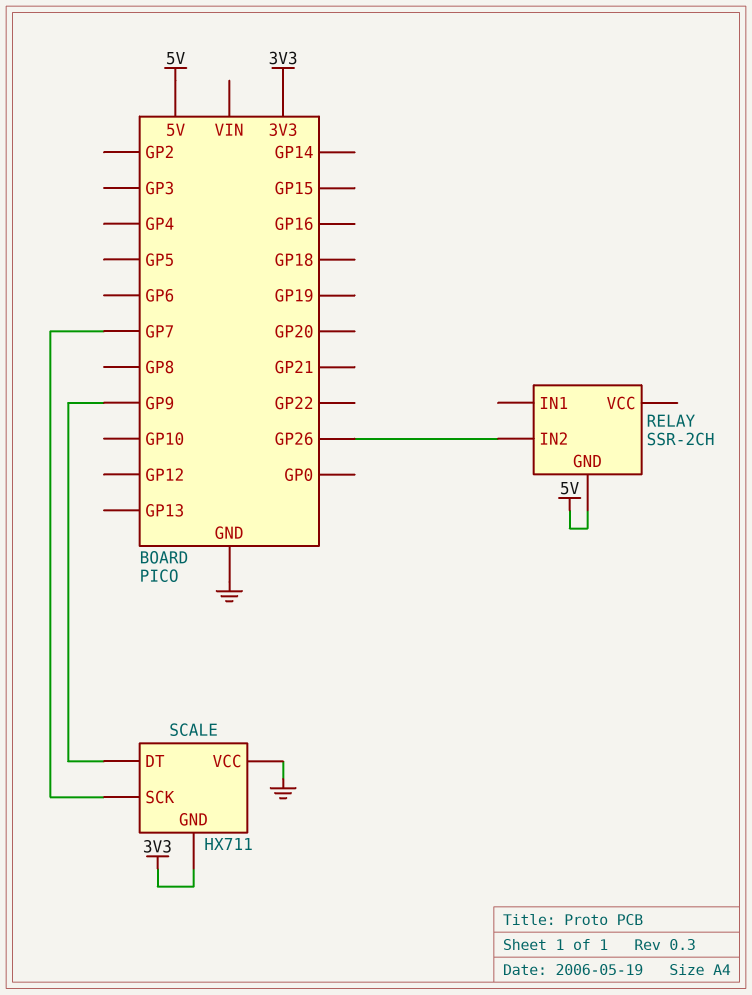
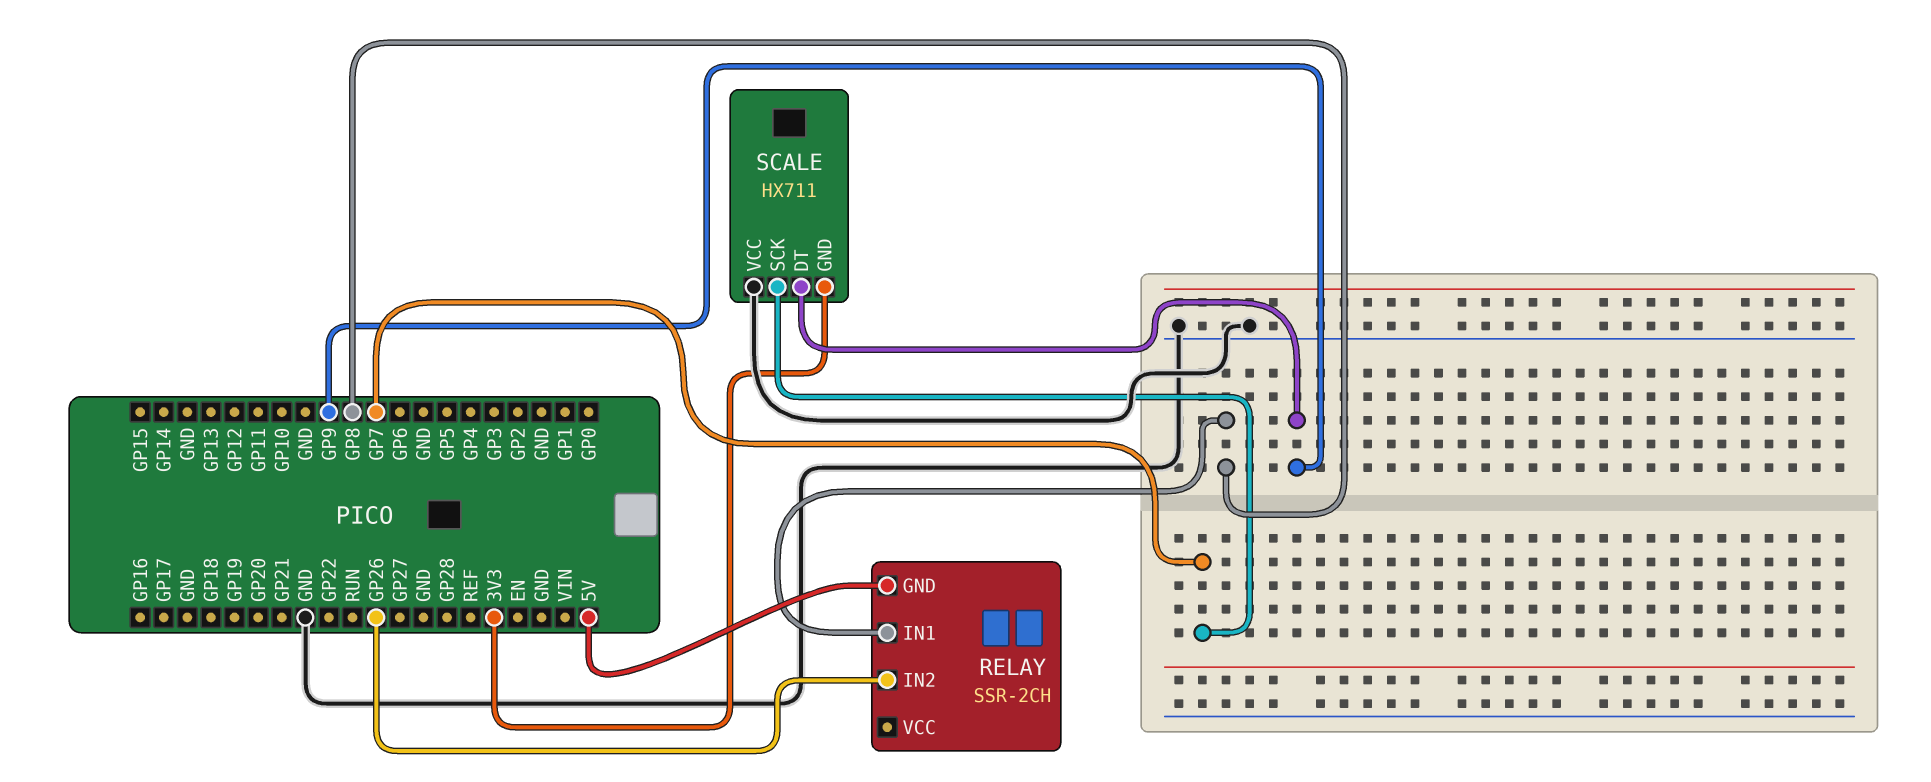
RELAY pin IN1: none -> GP8

